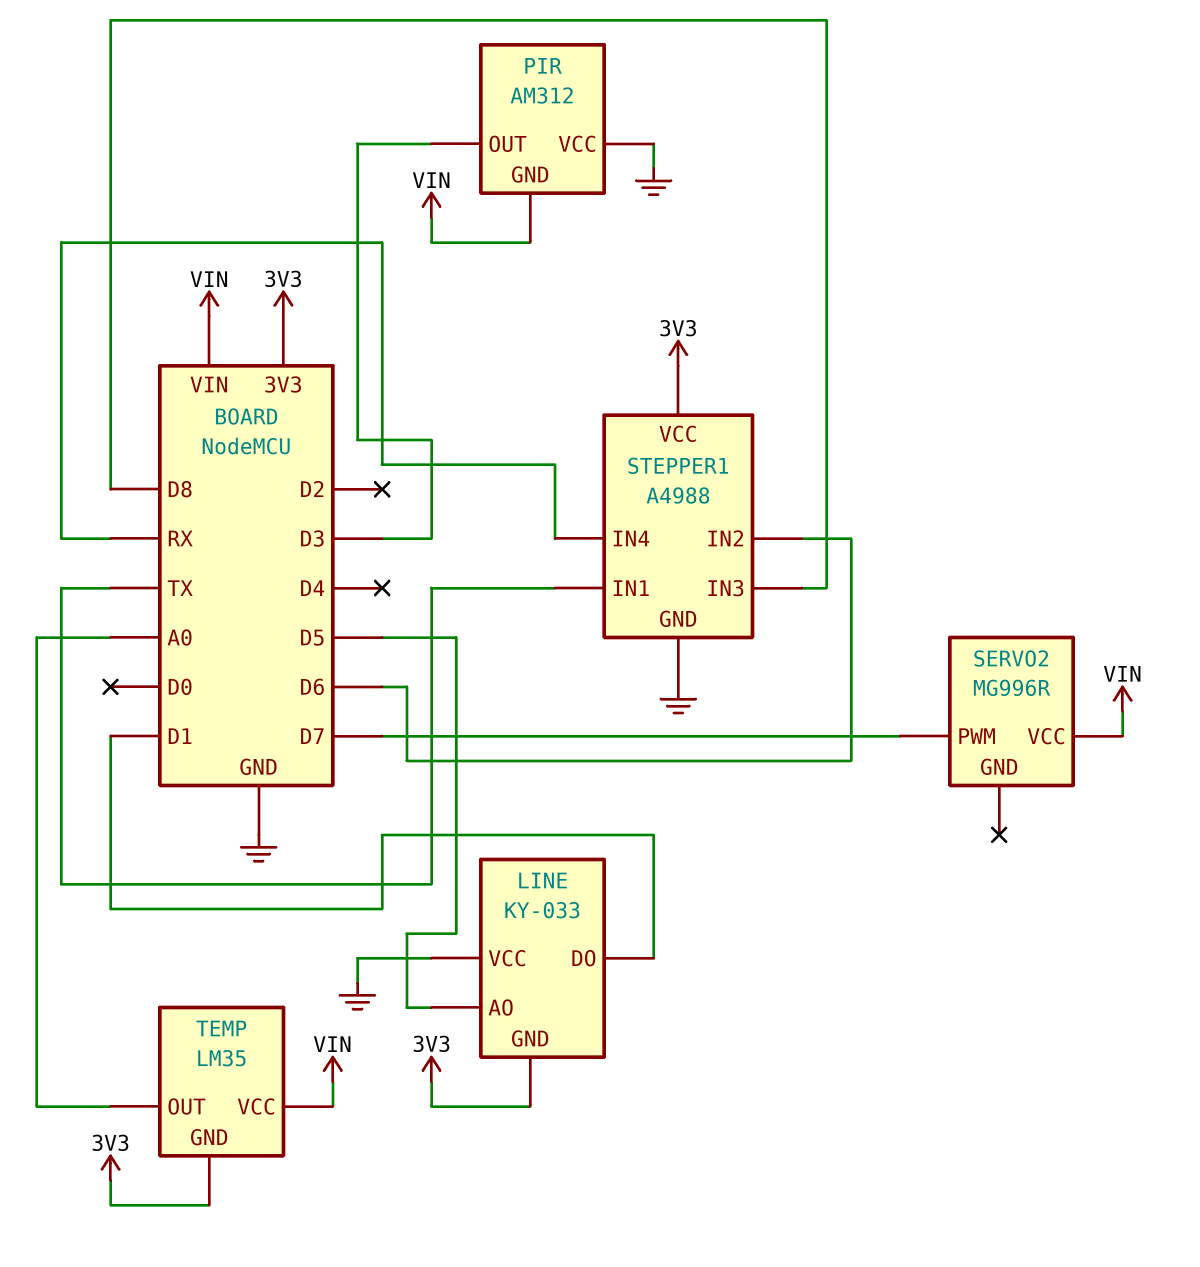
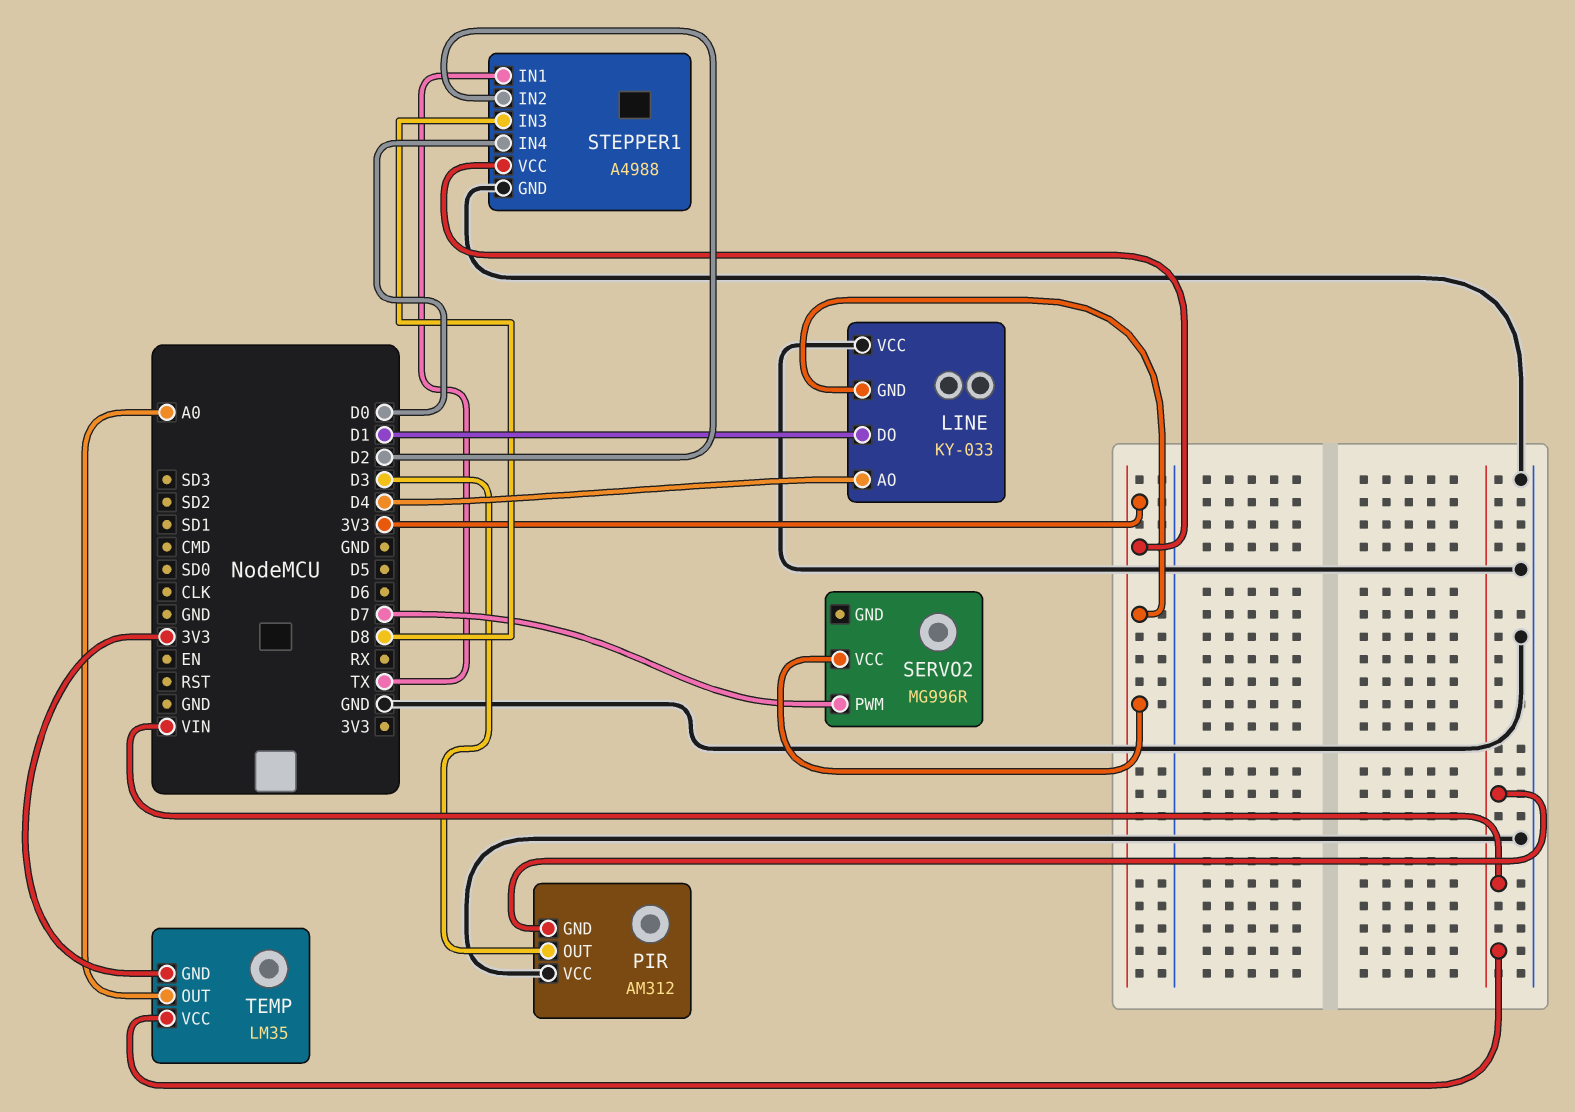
LINE pin AO: D5 -> D4
SERVO2 pin VCC: VIN -> 3V3
STEPPER1 pin IN2: D6 -> D2
STEPPER1 pin IN4: RX -> D0

